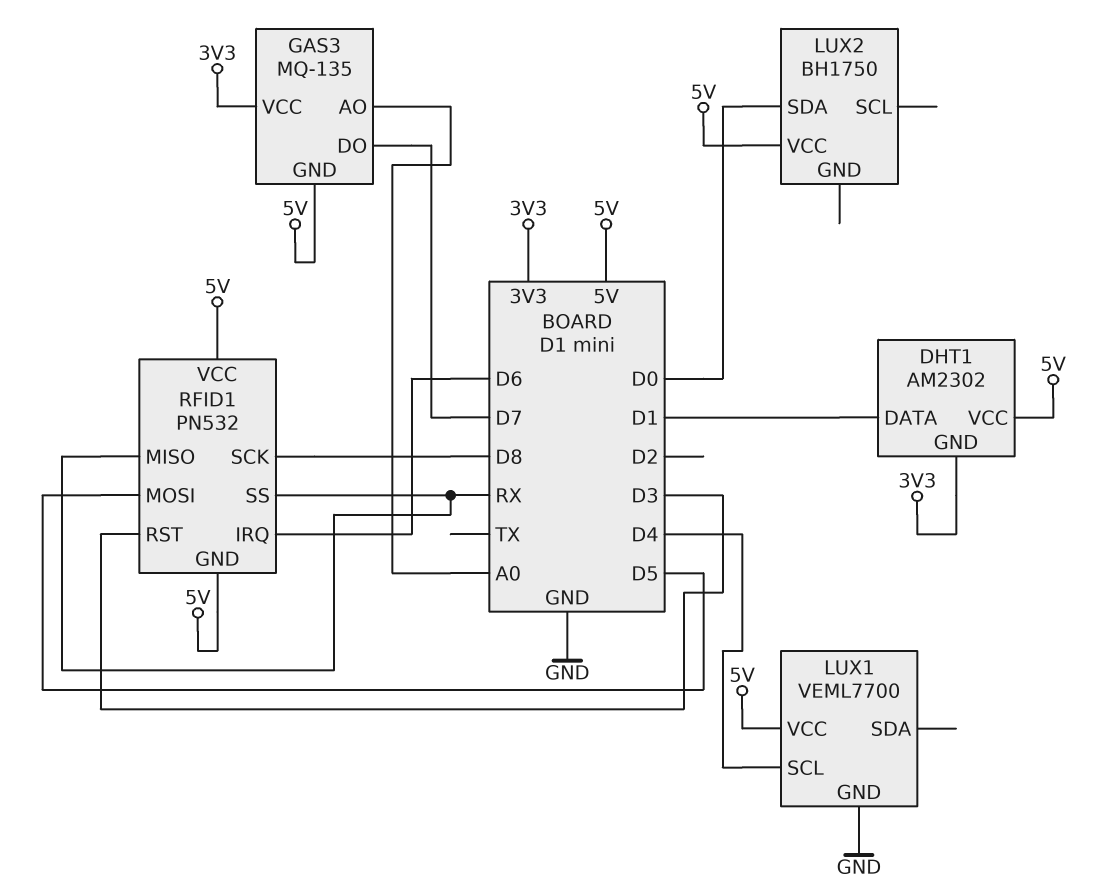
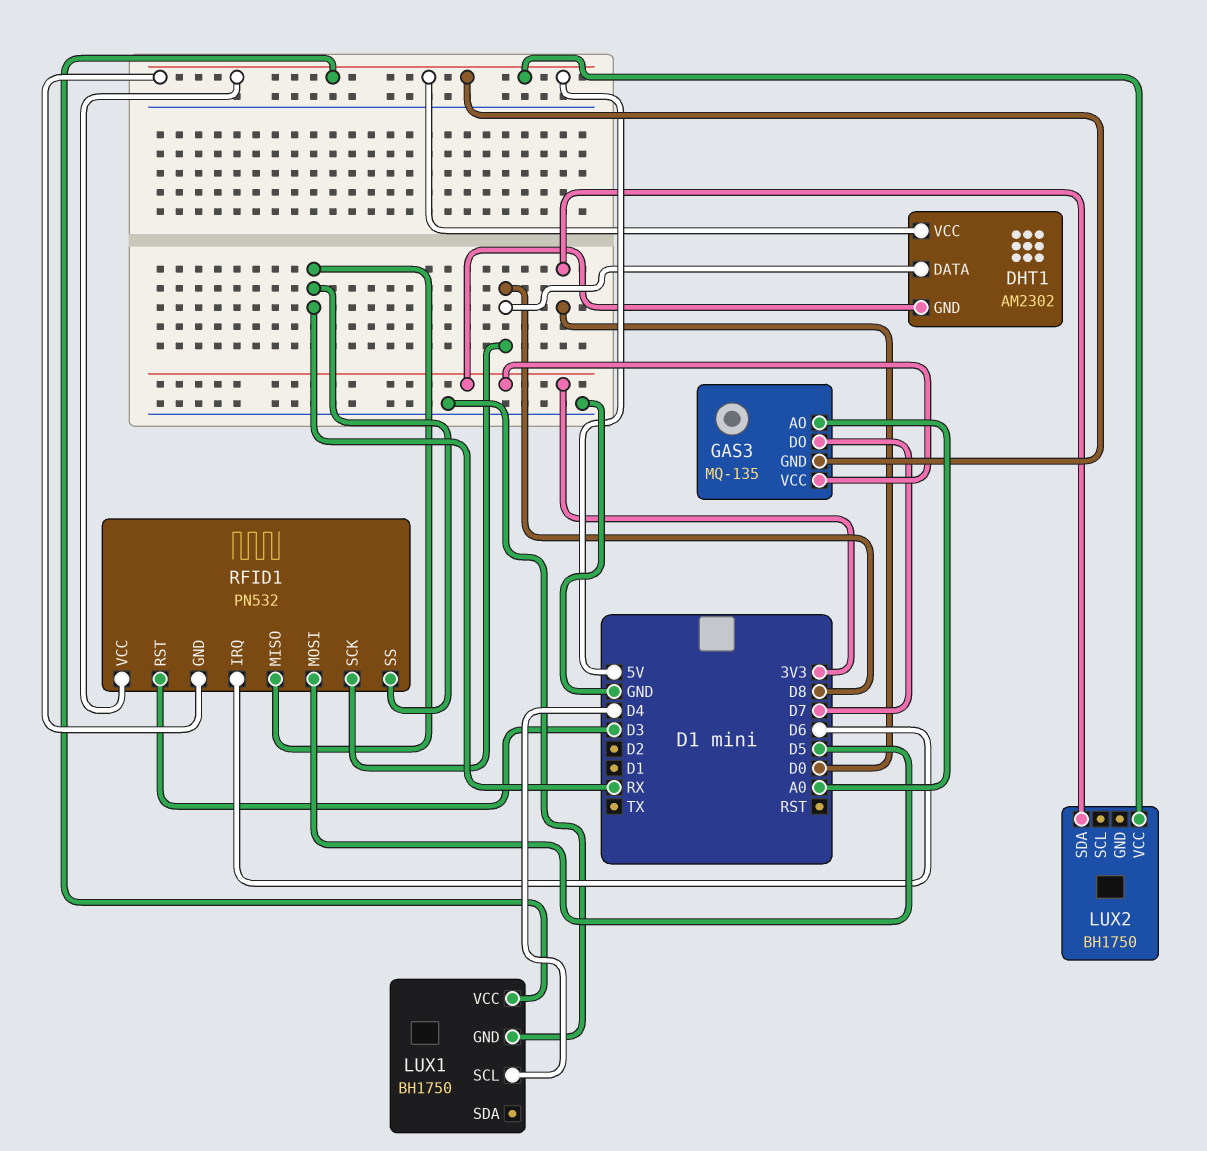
DHT1 pin DATA: D1 -> D8
LUX1: VEML7700 -> BH1750

